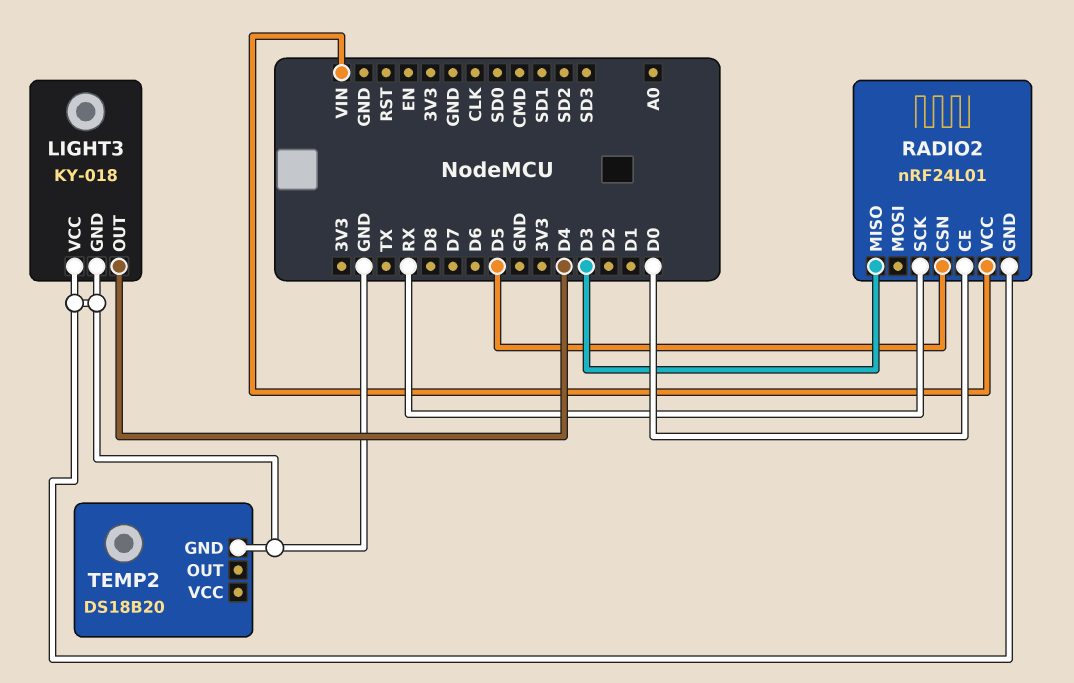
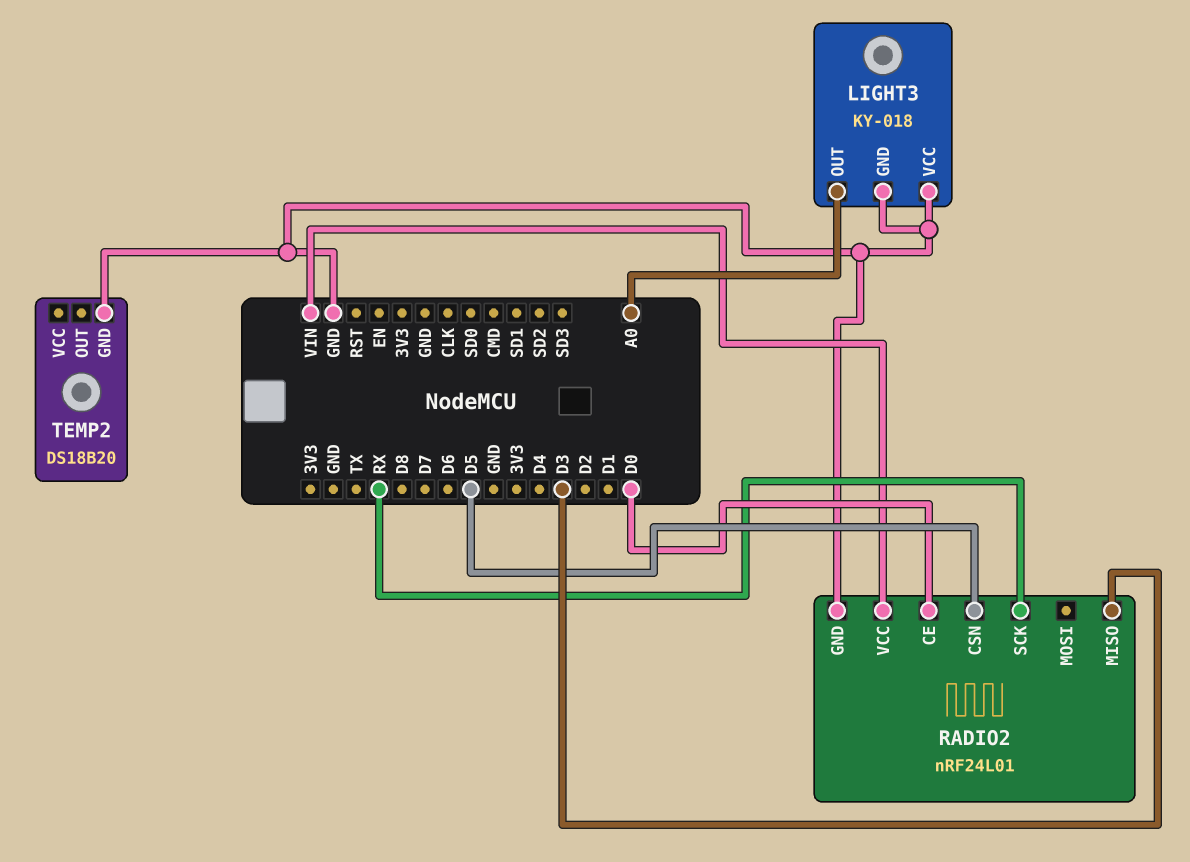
LIGHT3 pin OUT: D4 -> A0

